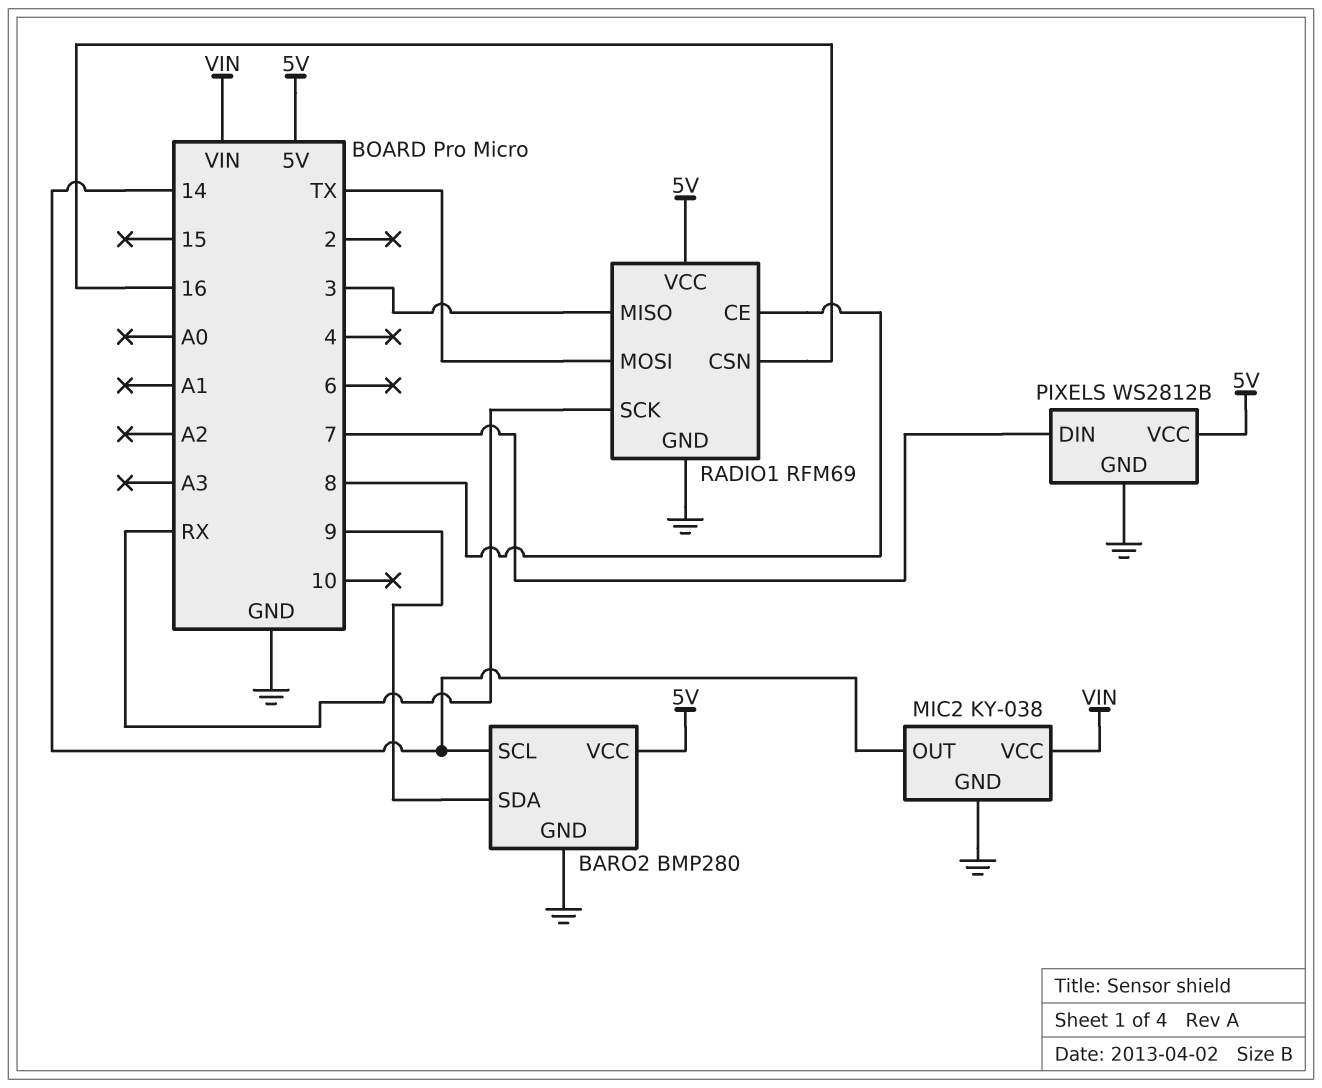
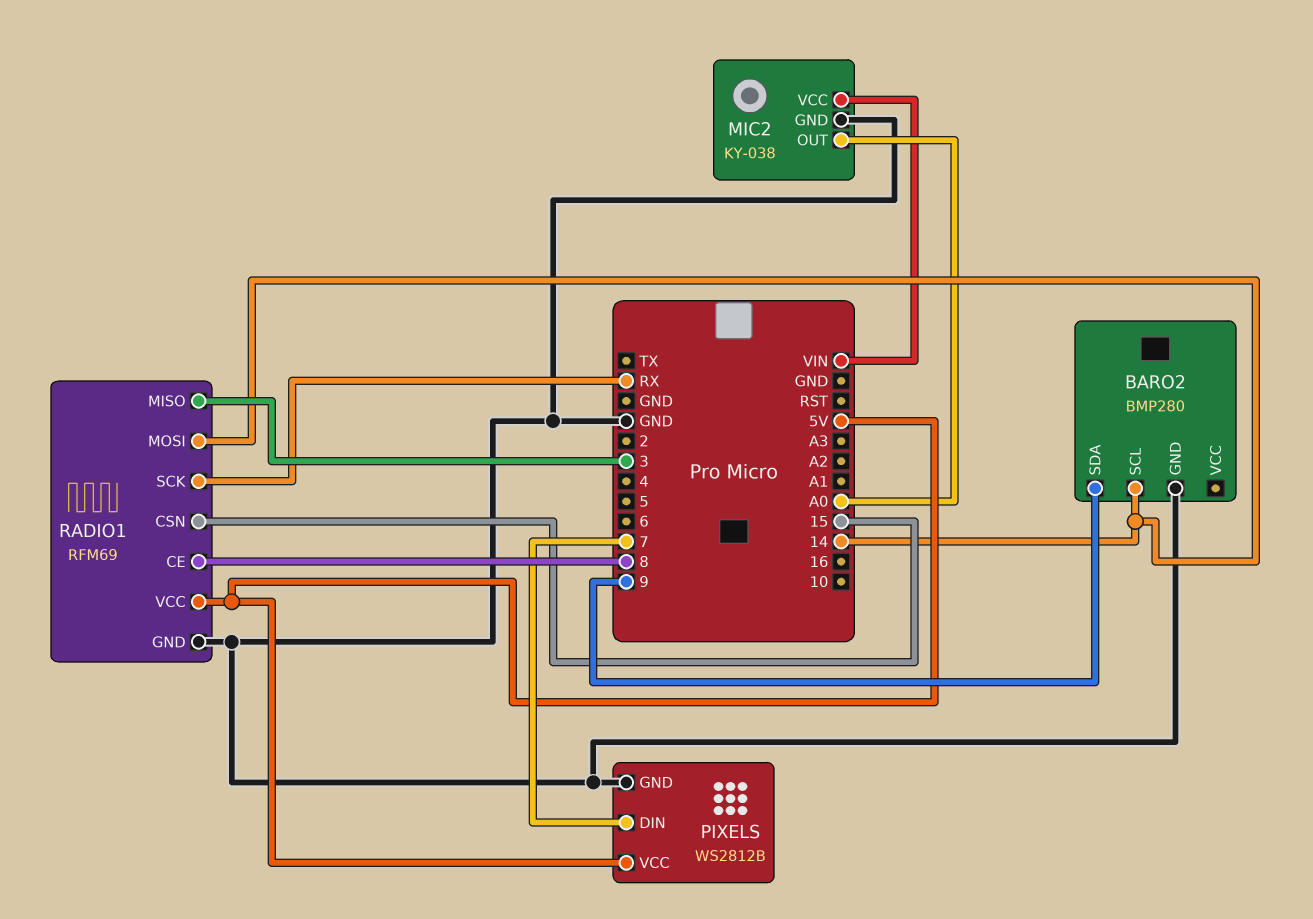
BARO2 pin VCC: 5V -> none
MIC2 pin OUT: 14 -> A0
RADIO1 pin CSN: 16 -> 15
RADIO1 pin MOSI: TX -> 14

